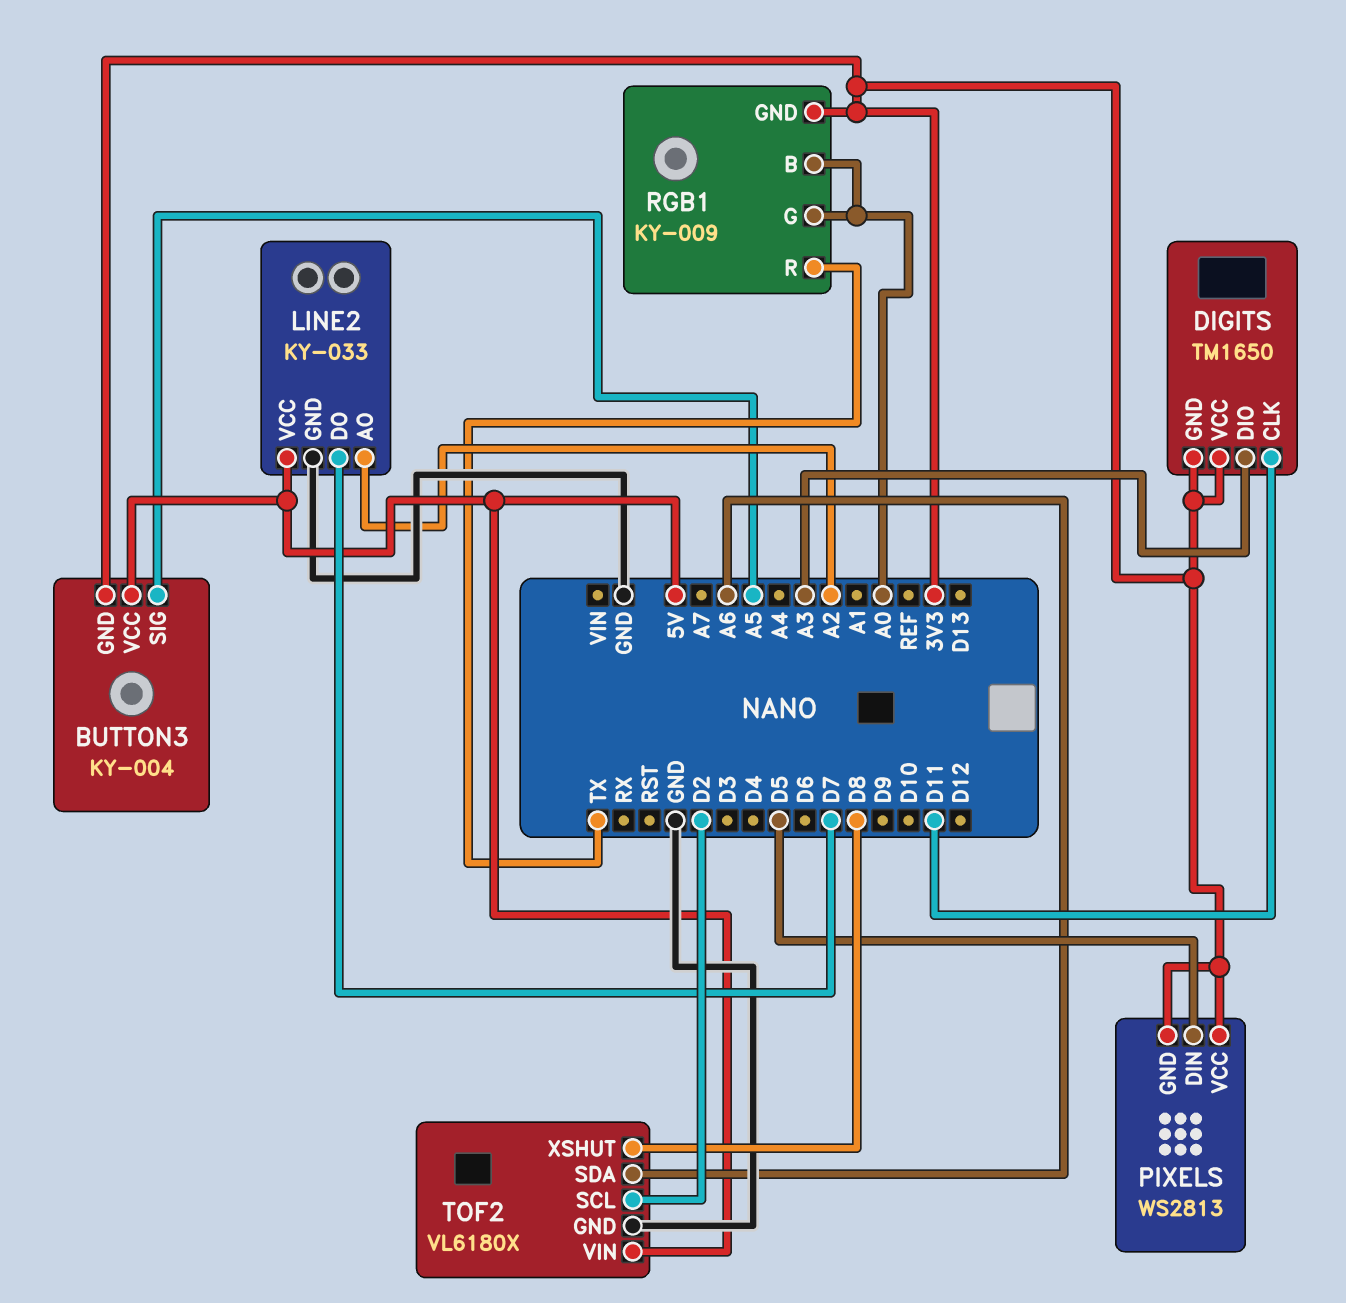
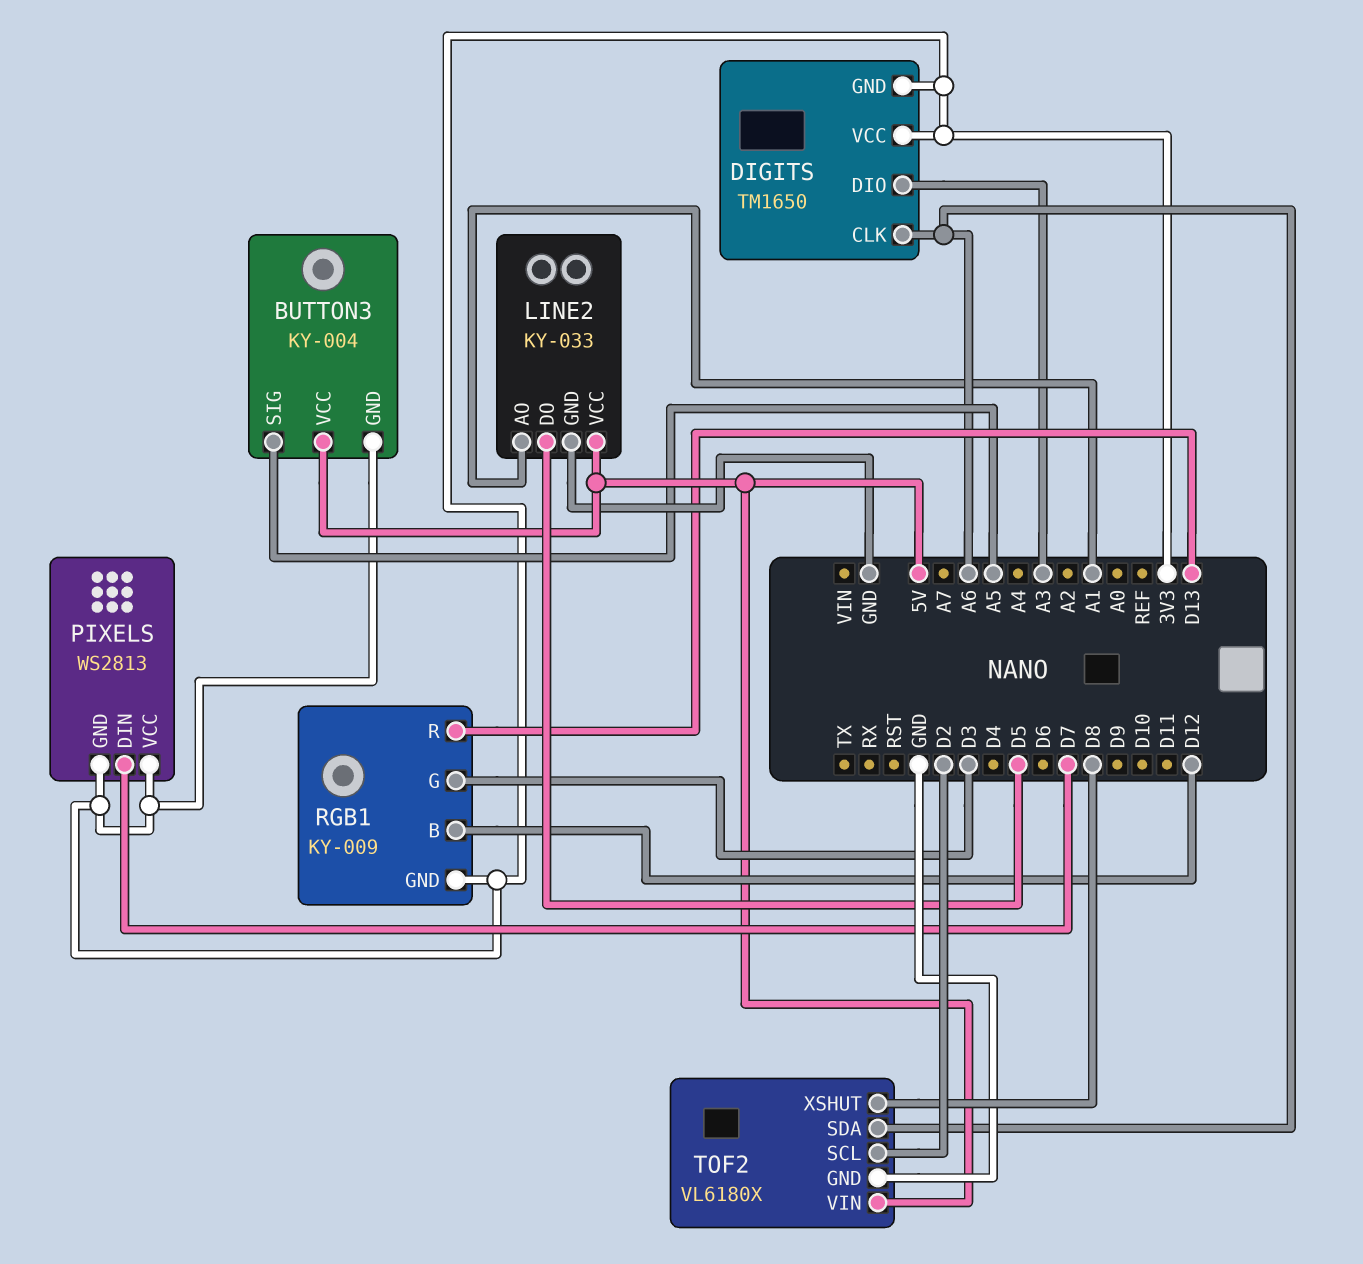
DIGITS pin CLK: D11 -> A6
LINE2 pin AO: A2 -> A1
LINE2 pin DO: D7 -> D5
PIXELS pin DIN: D5 -> D7
RGB1 pin B: A0 -> D12
RGB1 pin G: A0 -> D3
RGB1 pin R: TX -> D13

